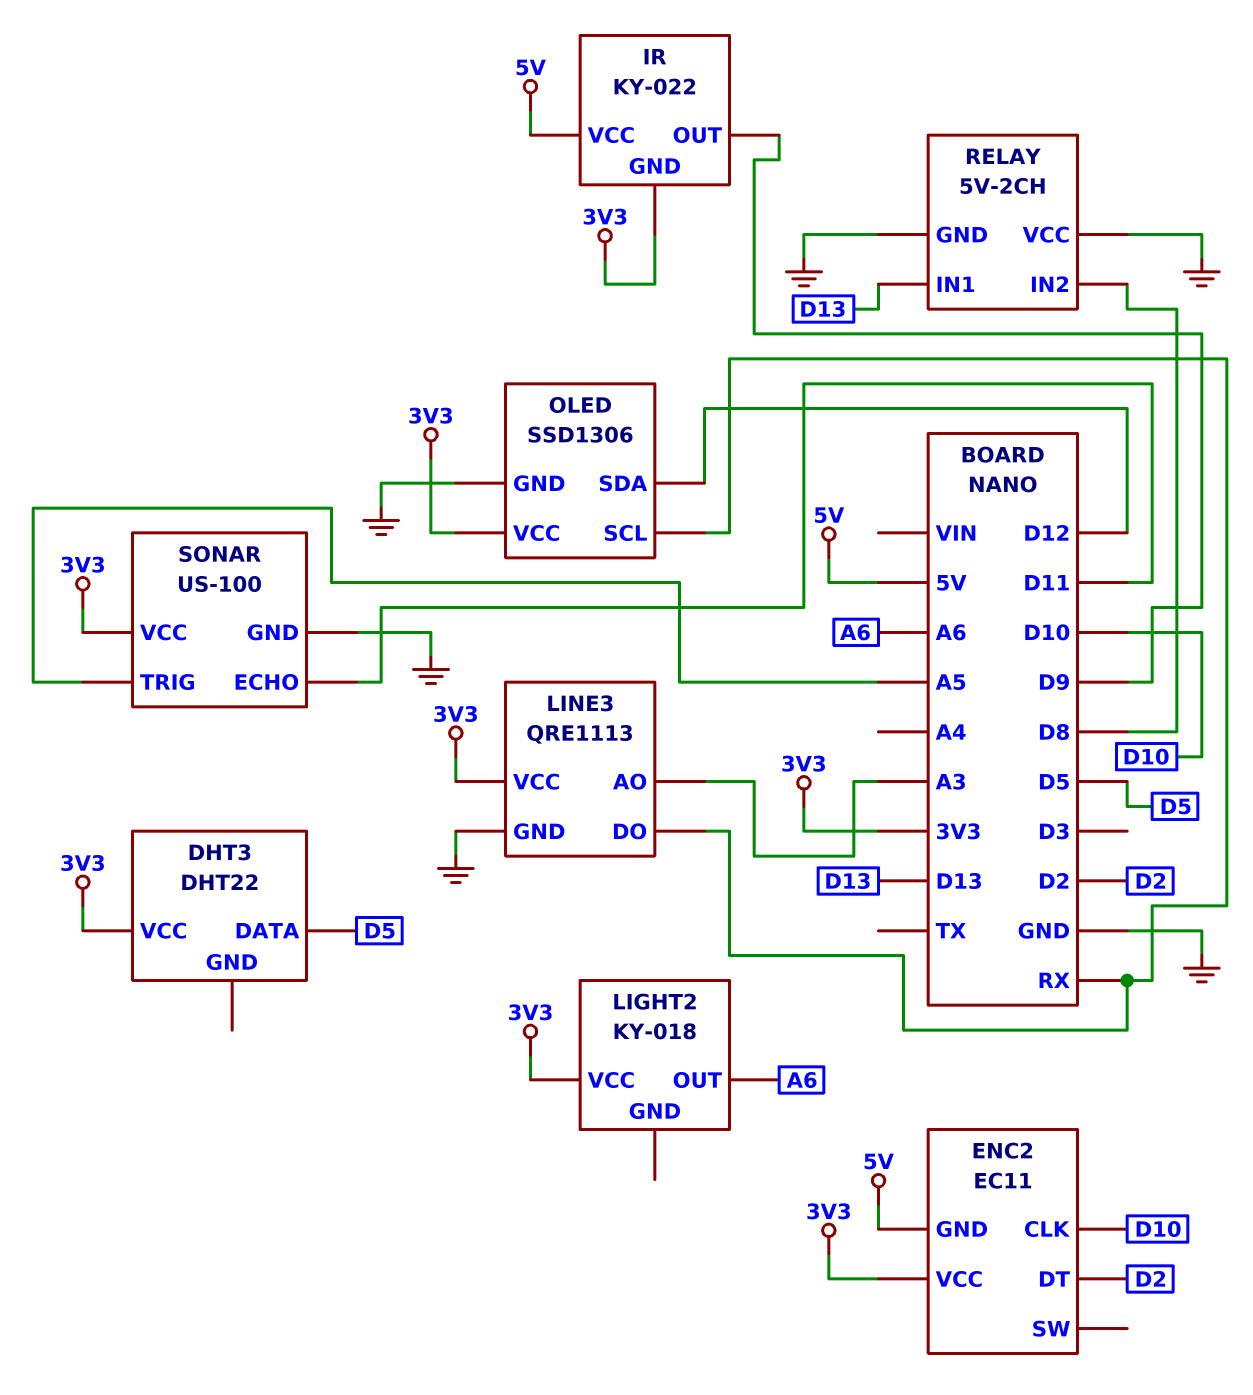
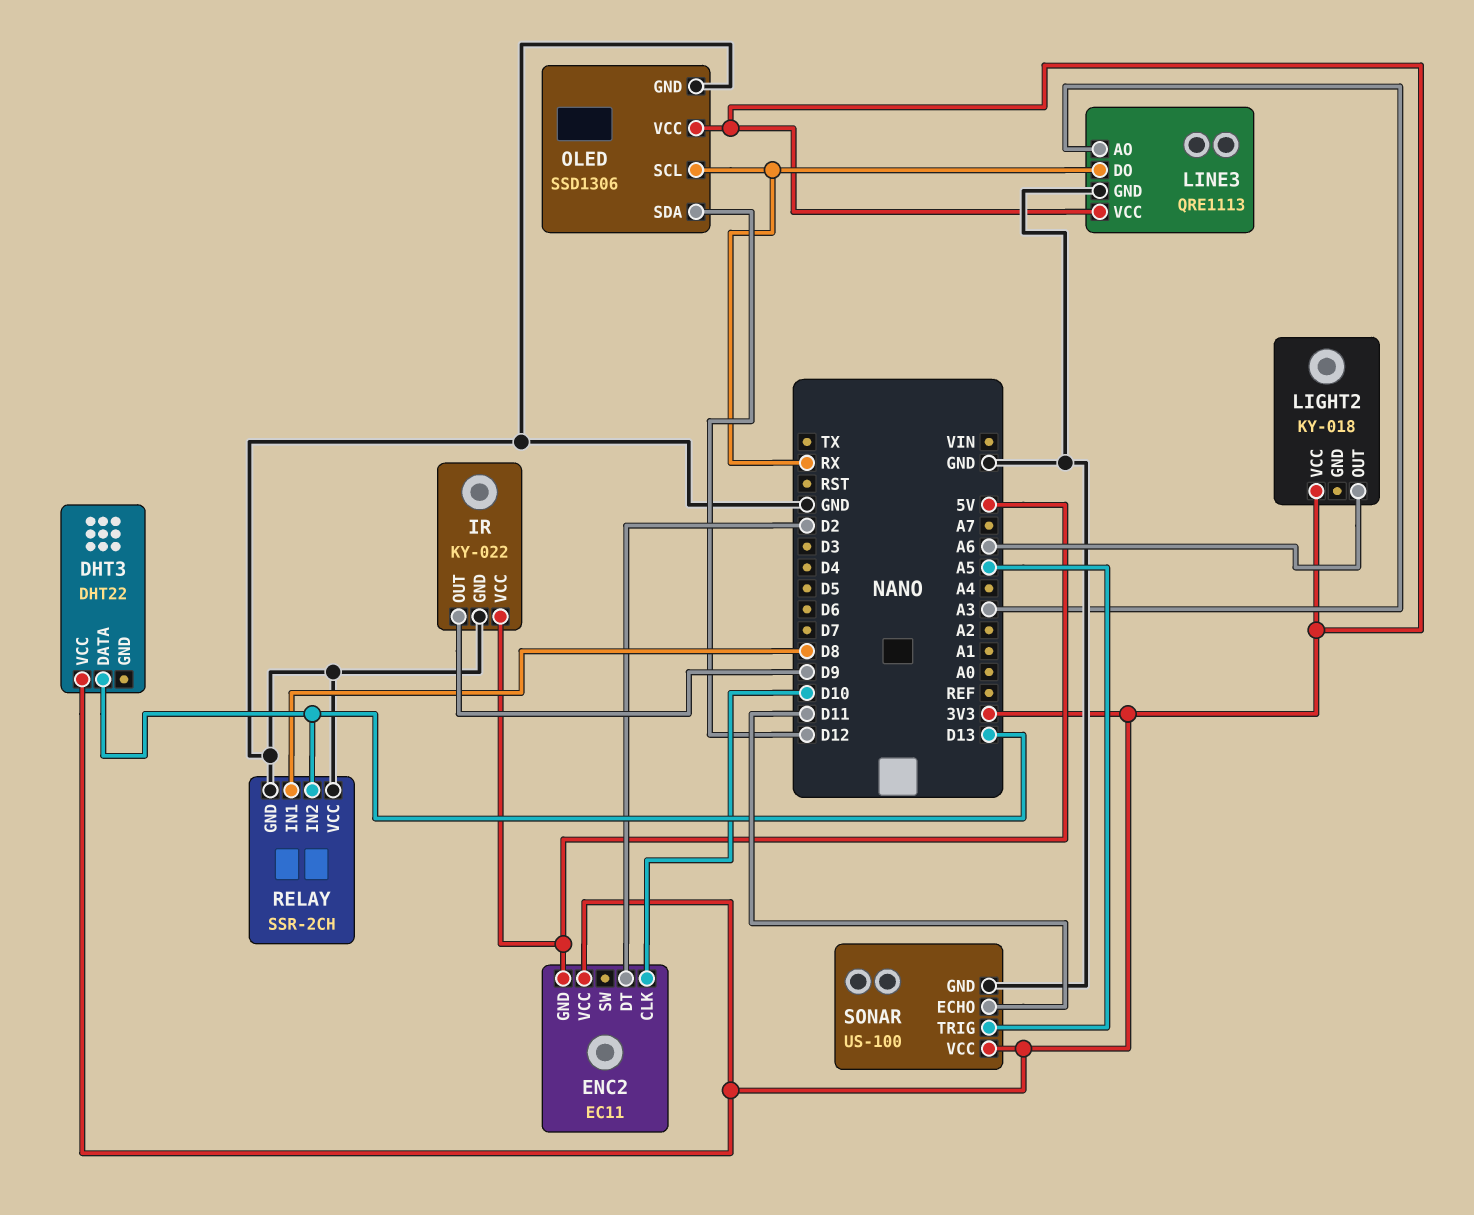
DHT3 pin DATA: D5 -> D13
IR pin GND: 3V3 -> GND
RELAY: 5V-2CH -> SSR-2CH
RELAY pin IN1: D13 -> D8
RELAY pin IN2: D8 -> D13

